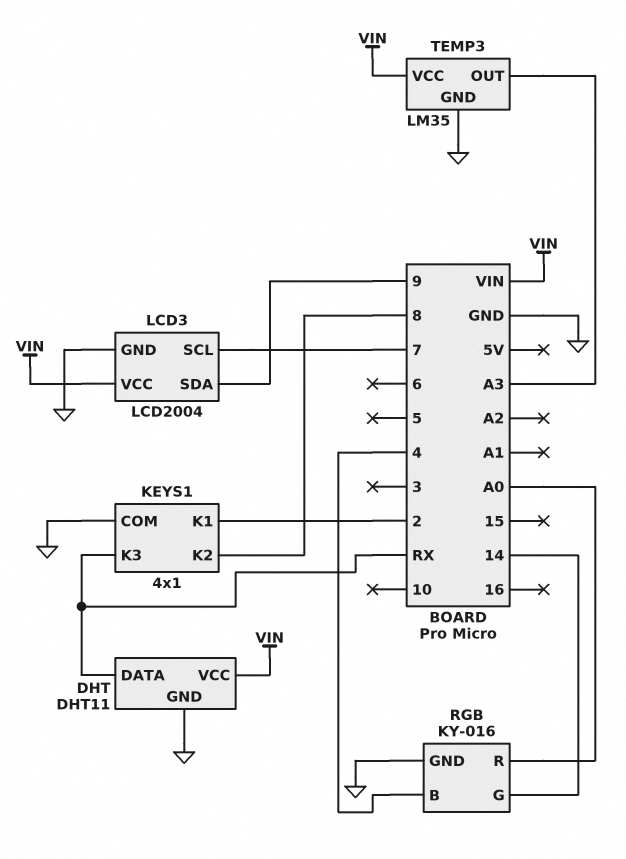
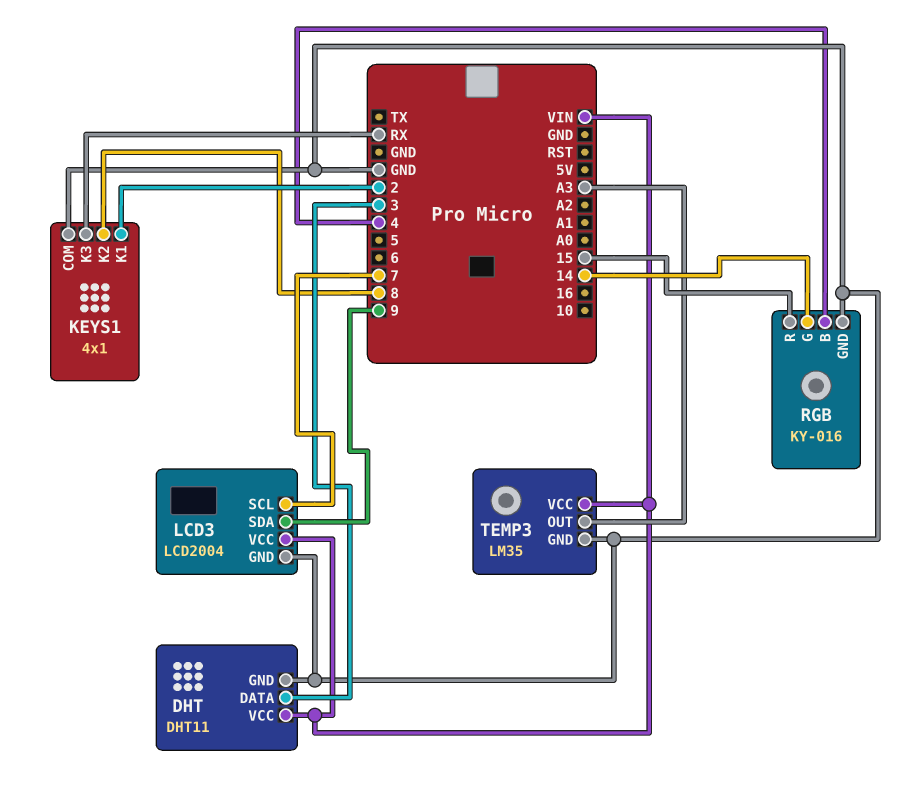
DHT pin DATA: RX -> 3
RGB pin R: A0 -> 15

